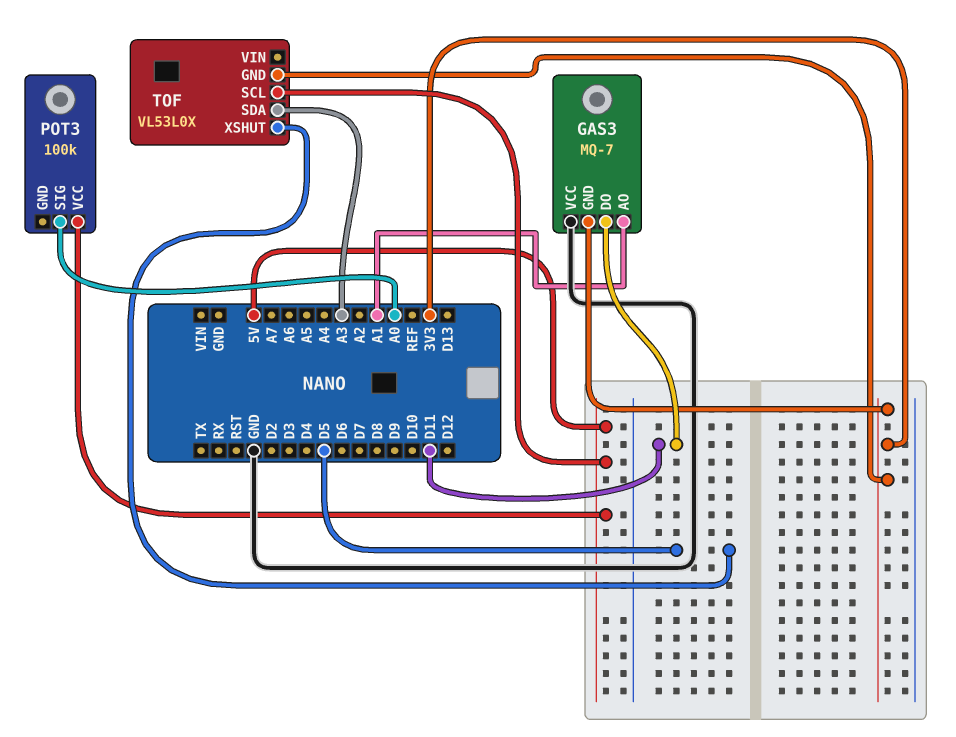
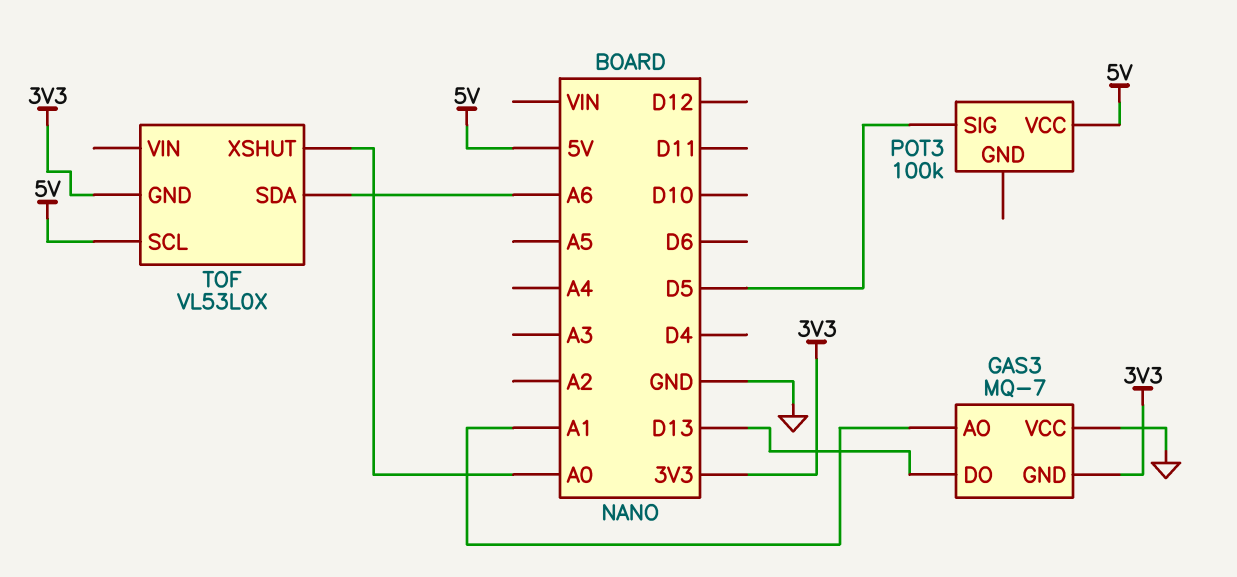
GAS3 pin DO: D11 -> D13
POT3 pin SIG: A0 -> D5
TOF pin SDA: A3 -> A6
TOF pin XSHUT: D5 -> A0

